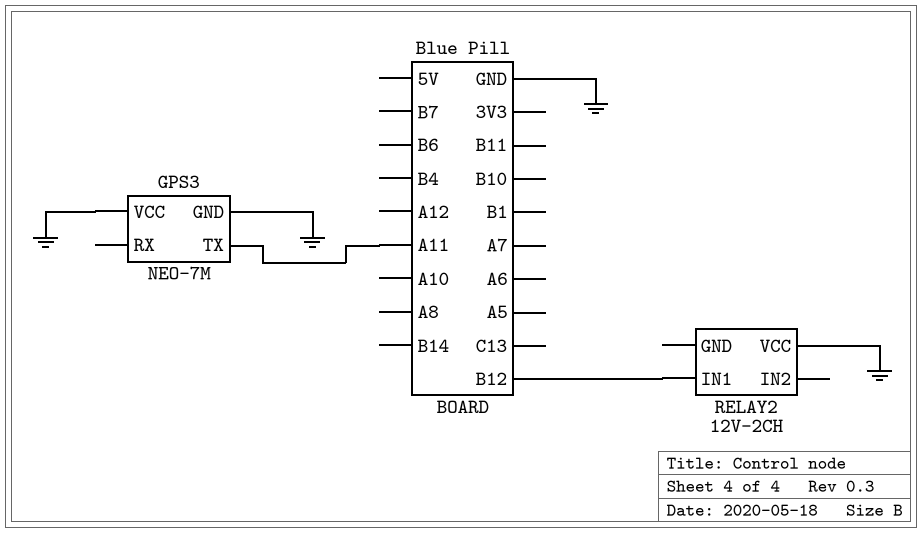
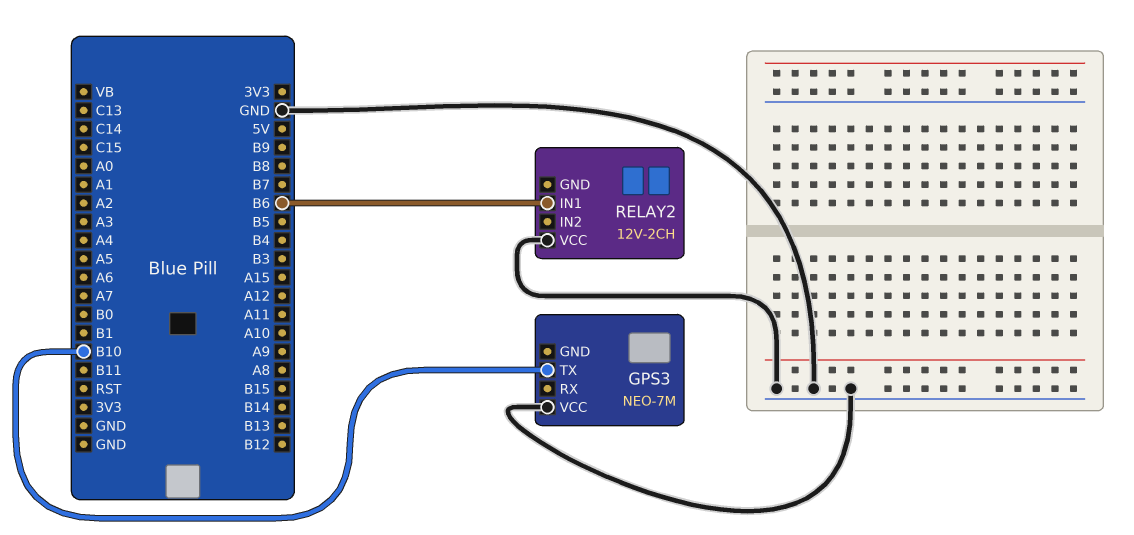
GPS3 pin GND: GND -> none
GPS3 pin TX: A11 -> B10
RELAY2 pin IN1: B12 -> B6

